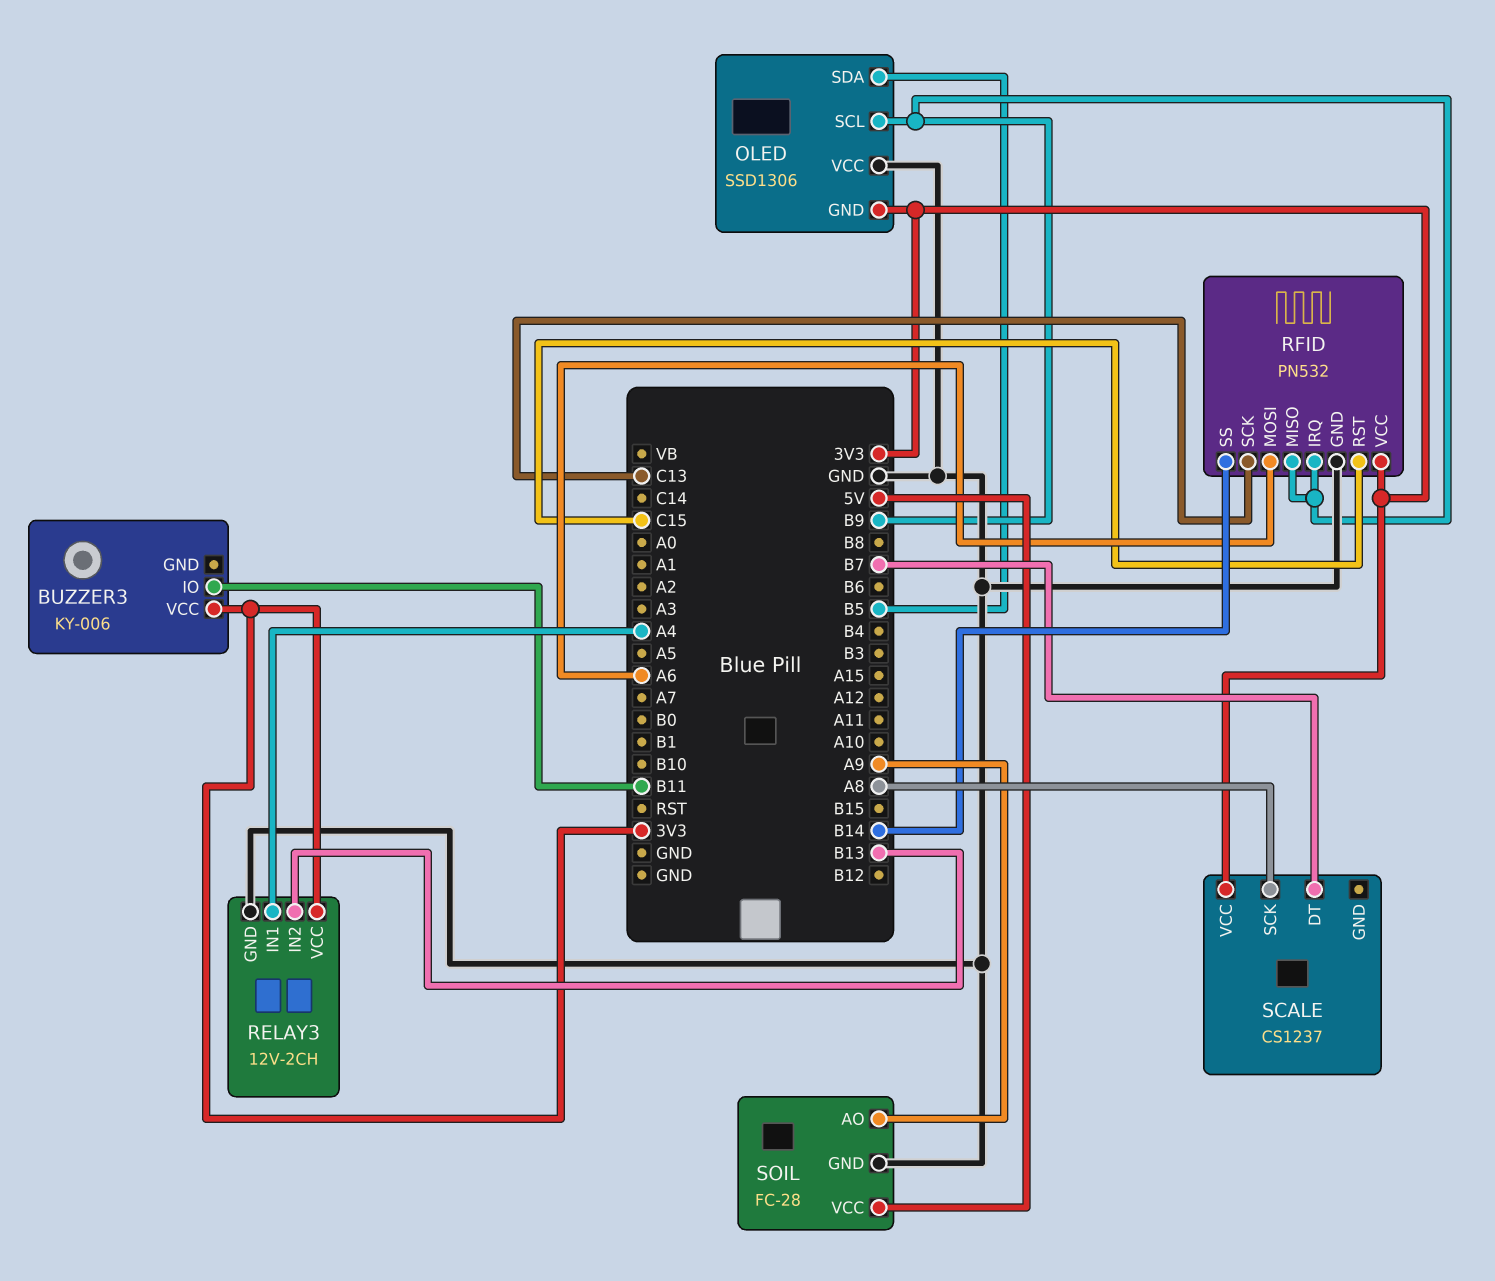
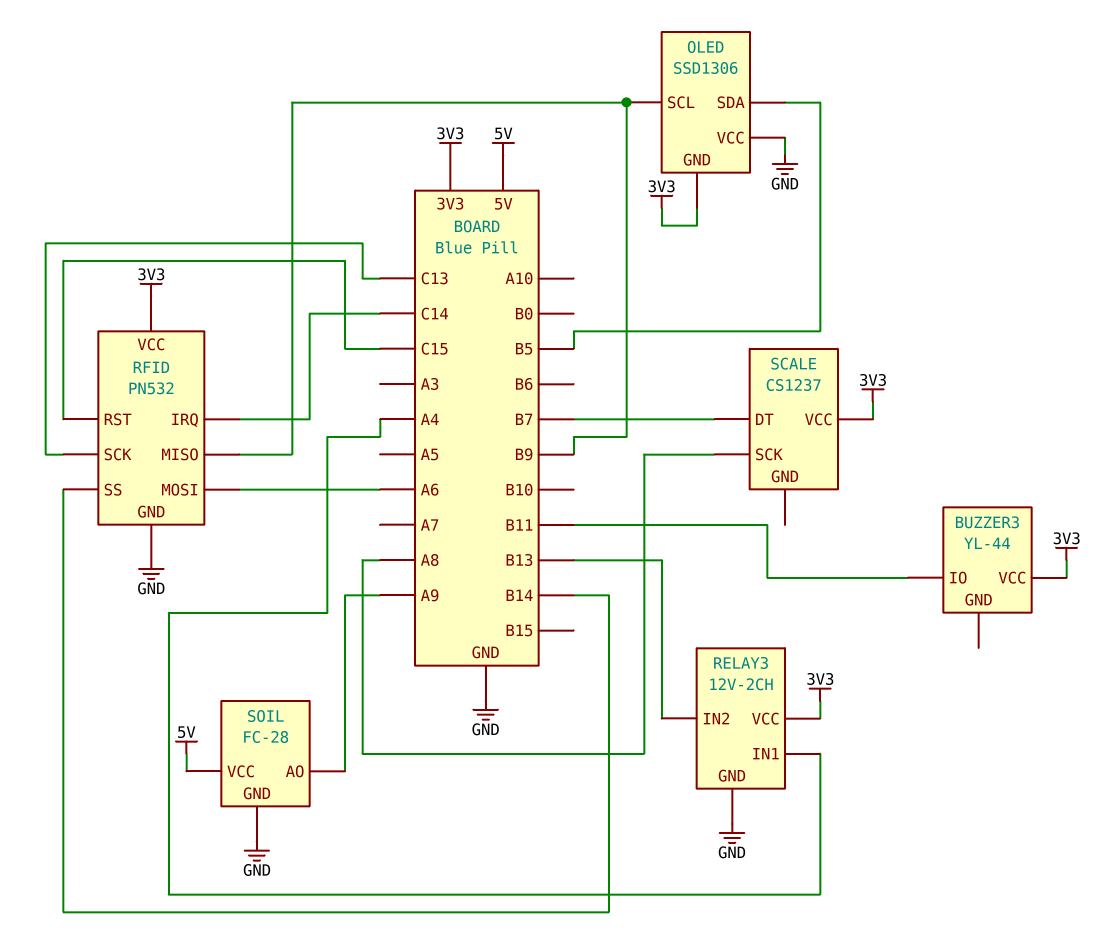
BUZZER3: KY-006 -> YL-44
RFID pin IRQ: B9 -> C14

